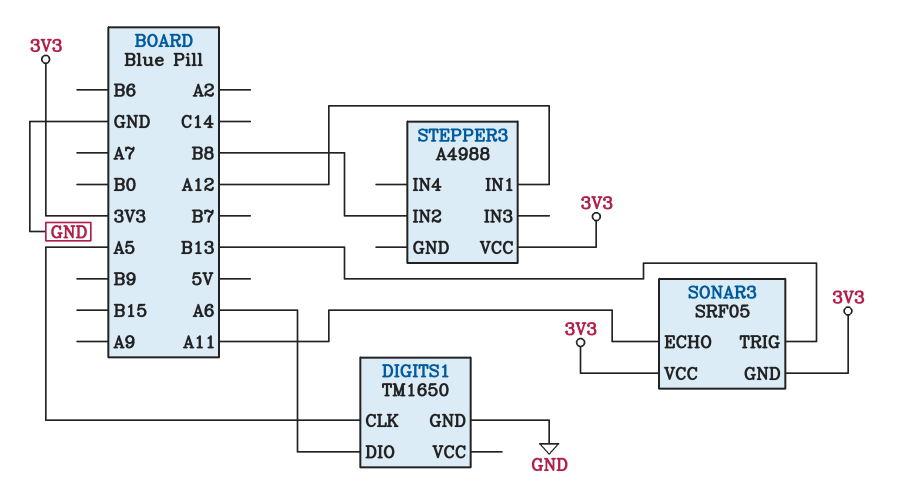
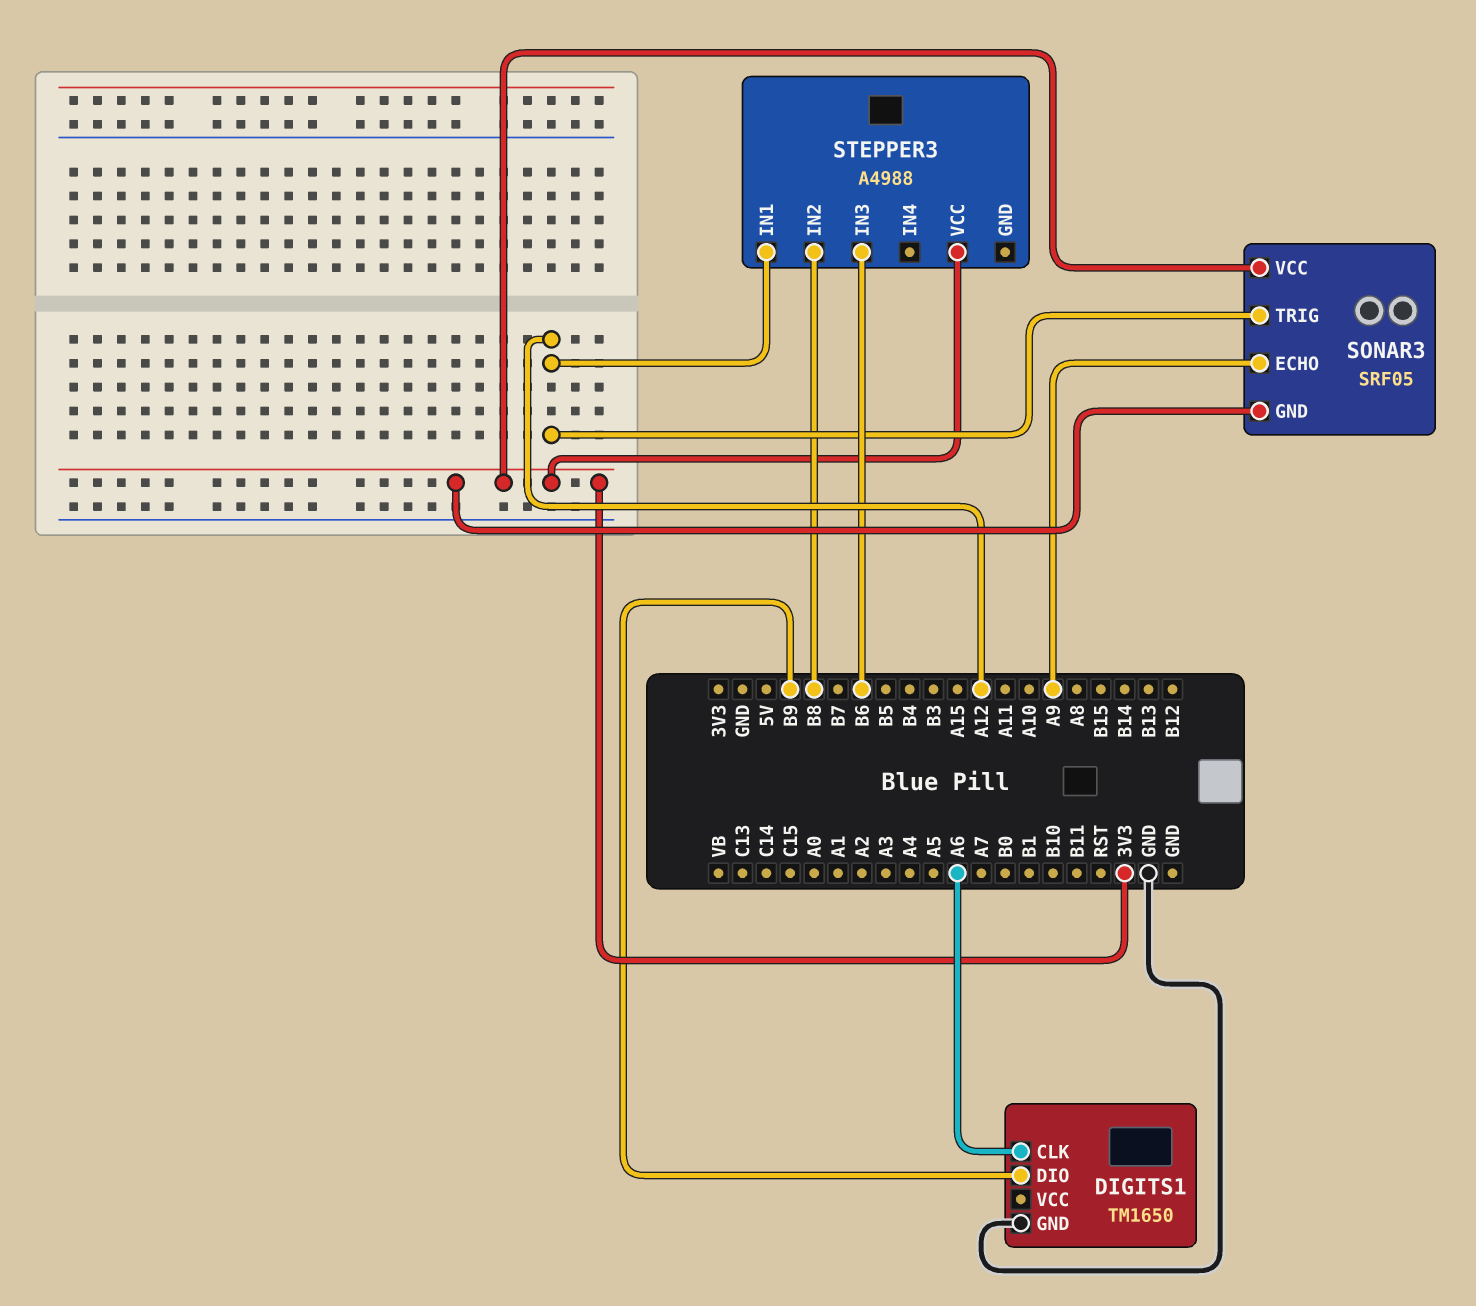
DIGITS1 pin CLK: A5 -> A6
DIGITS1 pin DIO: A6 -> B9
SONAR3 pin ECHO: A11 -> A9
SONAR3 pin TRIG: B13 -> A12
STEPPER3 pin IN3: none -> B6

